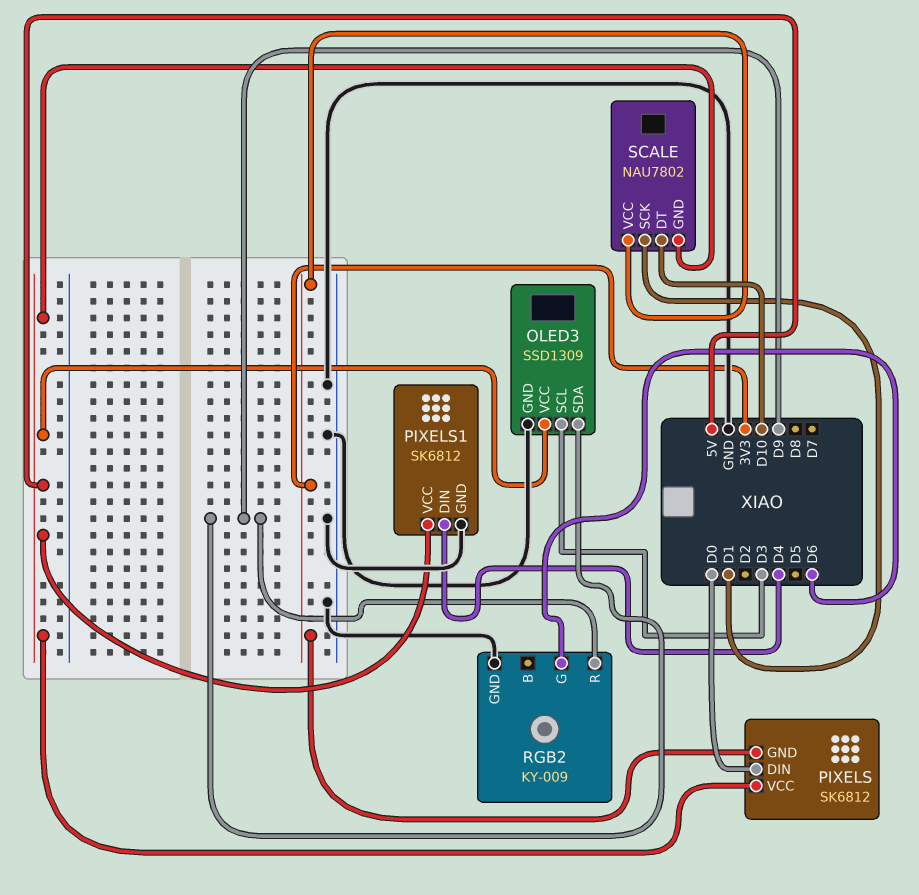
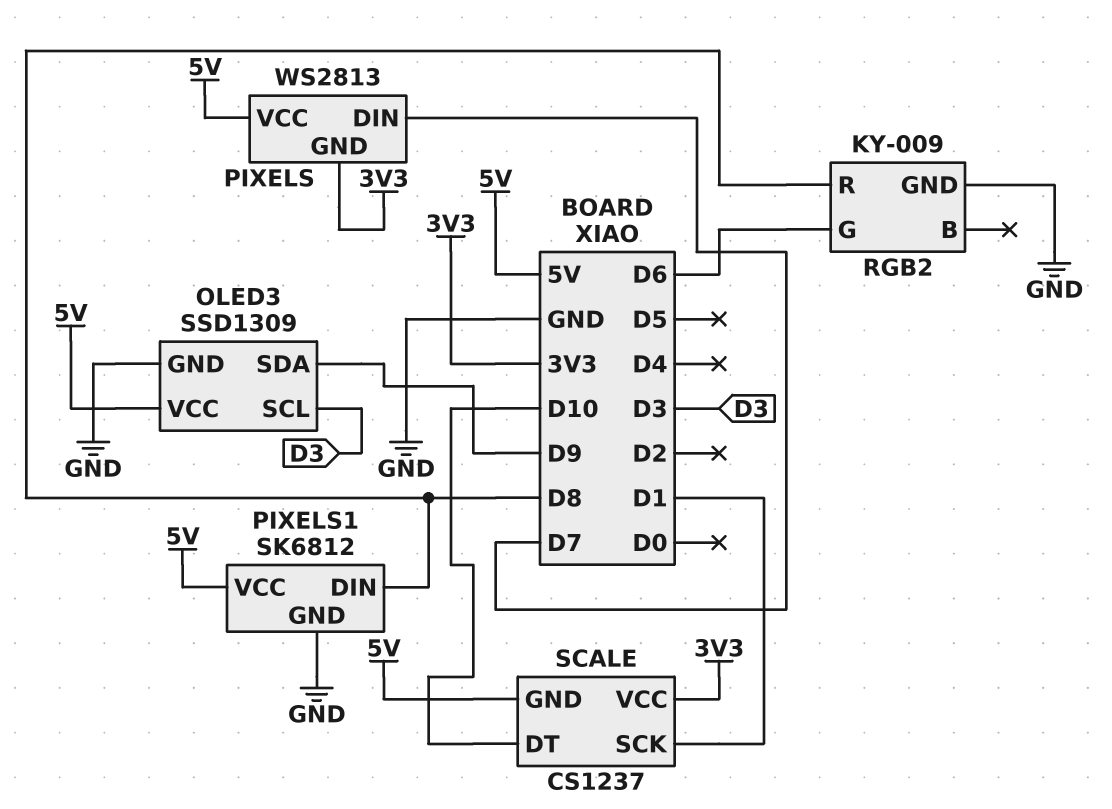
PIXELS: SK6812 -> WS2813
PIXELS pin DIN: D0 -> D7
PIXELS1 pin DIN: D4 -> D8
RGB2 pin R: D9 -> D8
SCALE: NAU7802 -> CS1237

